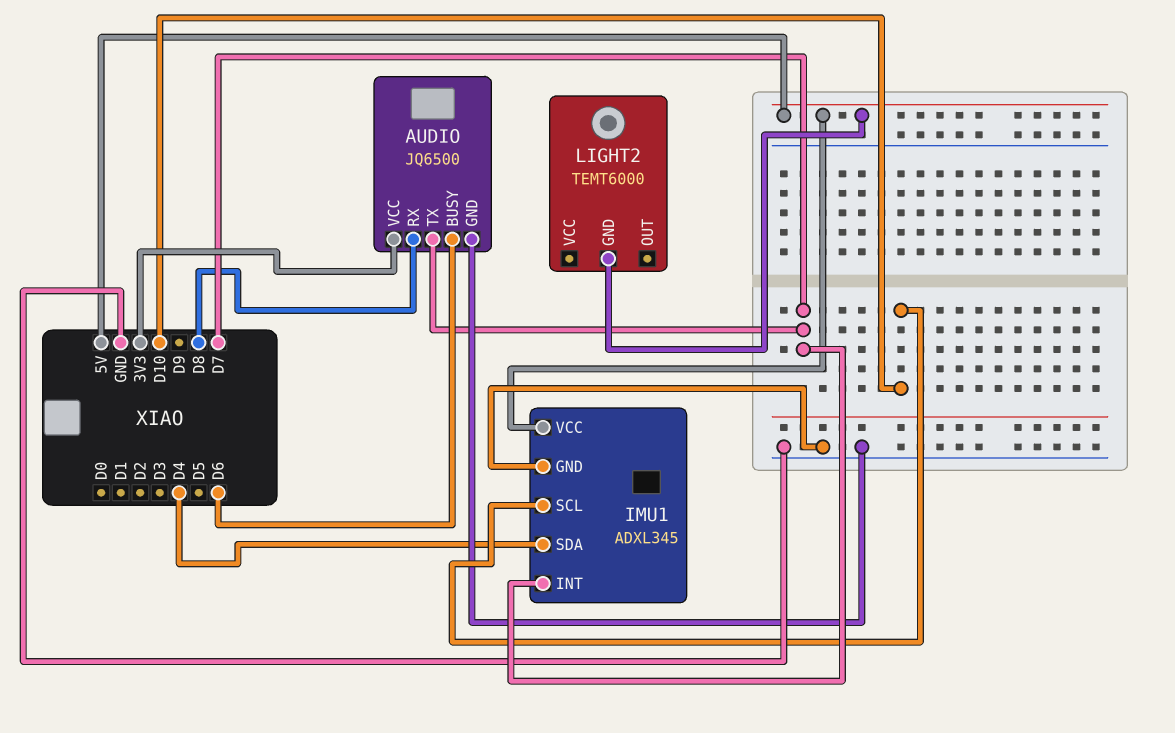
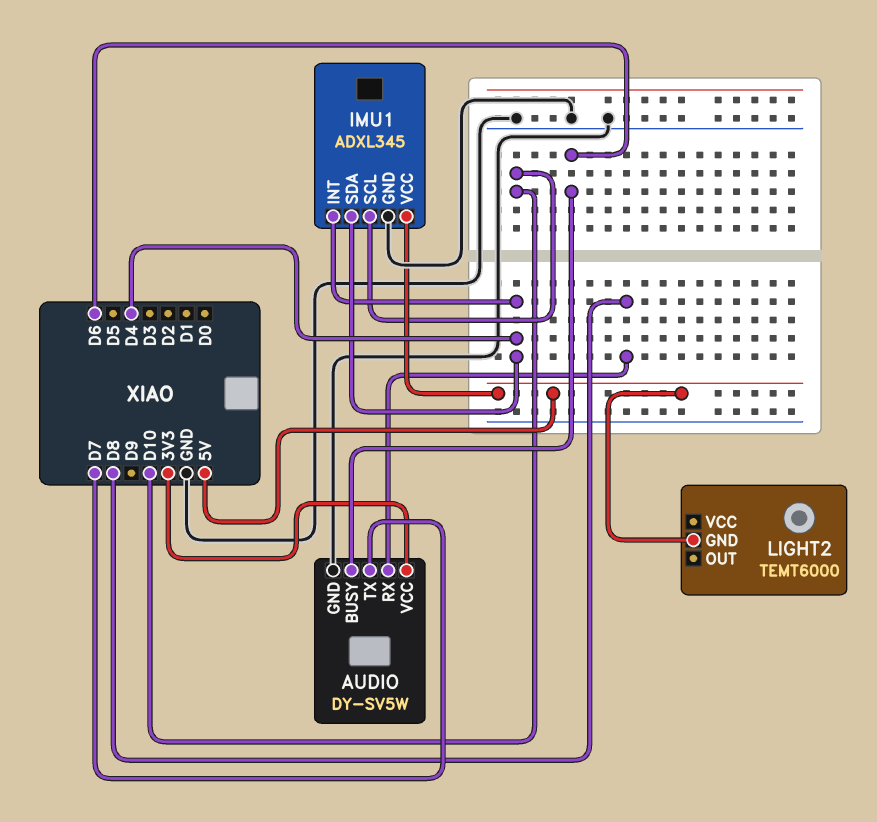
AUDIO: JQ6500 -> DY-SV5W
IMU1 pin INT: D7 -> D4

